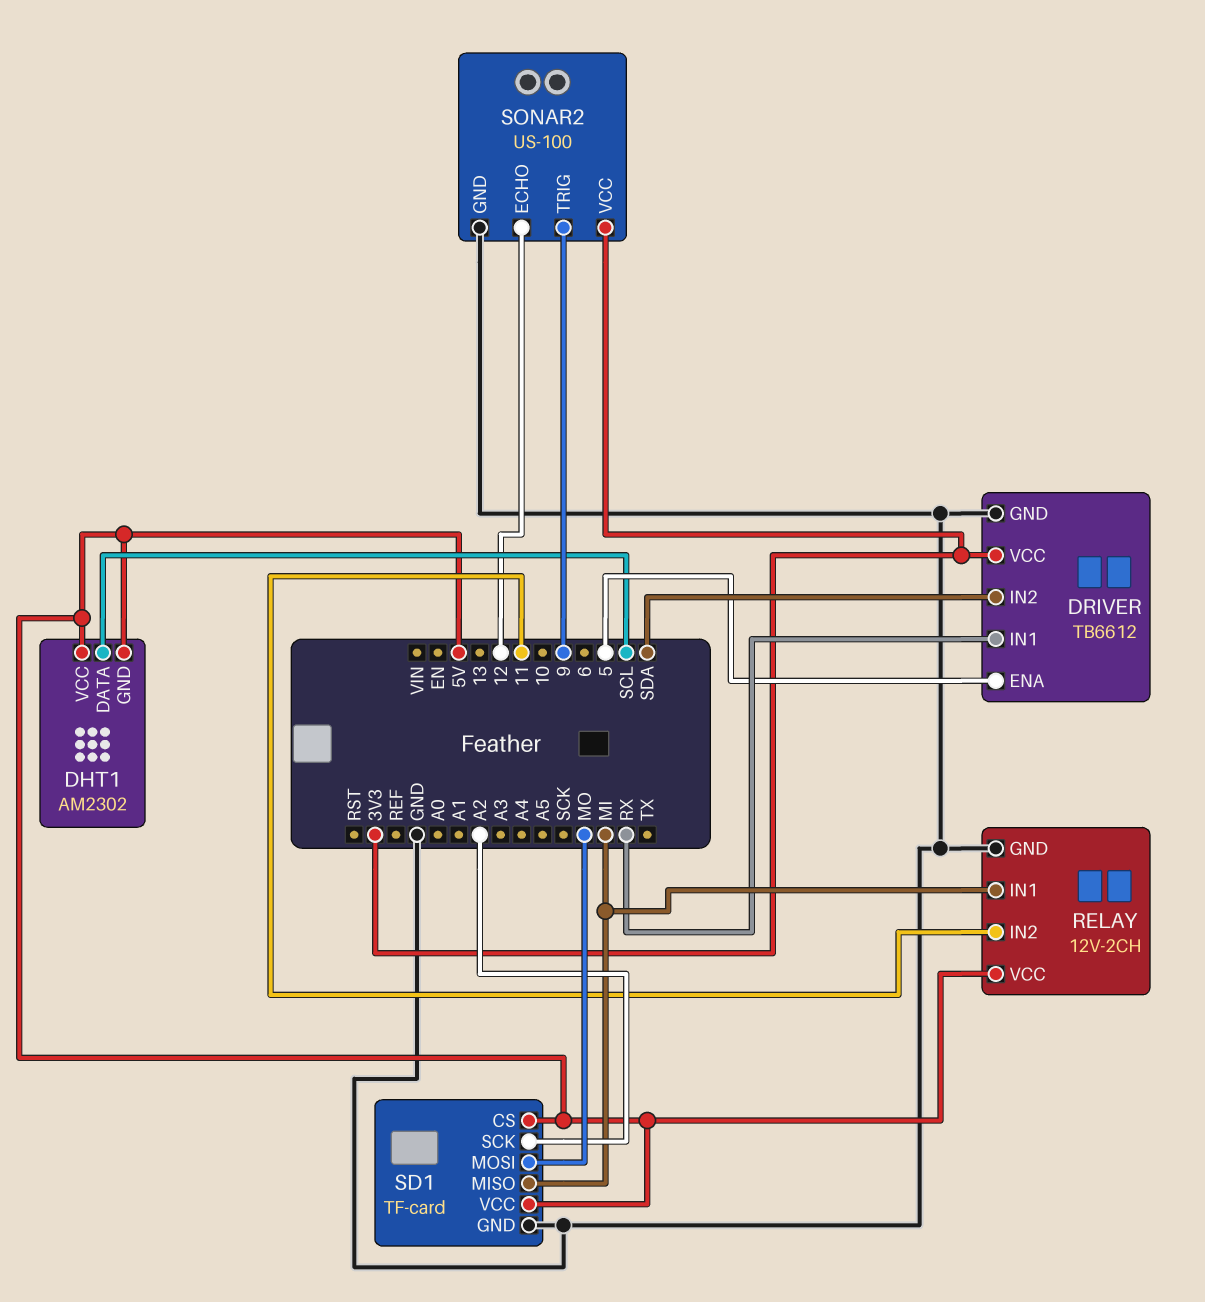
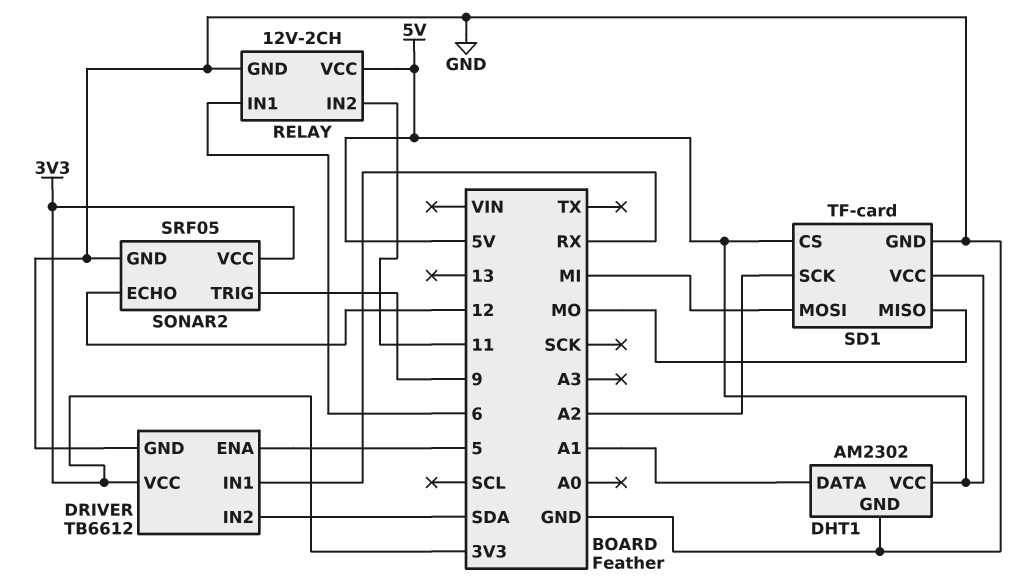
DHT1 pin DATA: SCL -> A1
DHT1 pin GND: 5V -> GND
RELAY pin IN1: MI -> 6
SD1 pin MISO: MI -> MO
SD1 pin MOSI: MO -> MI
SONAR2: US-100 -> SRF05

